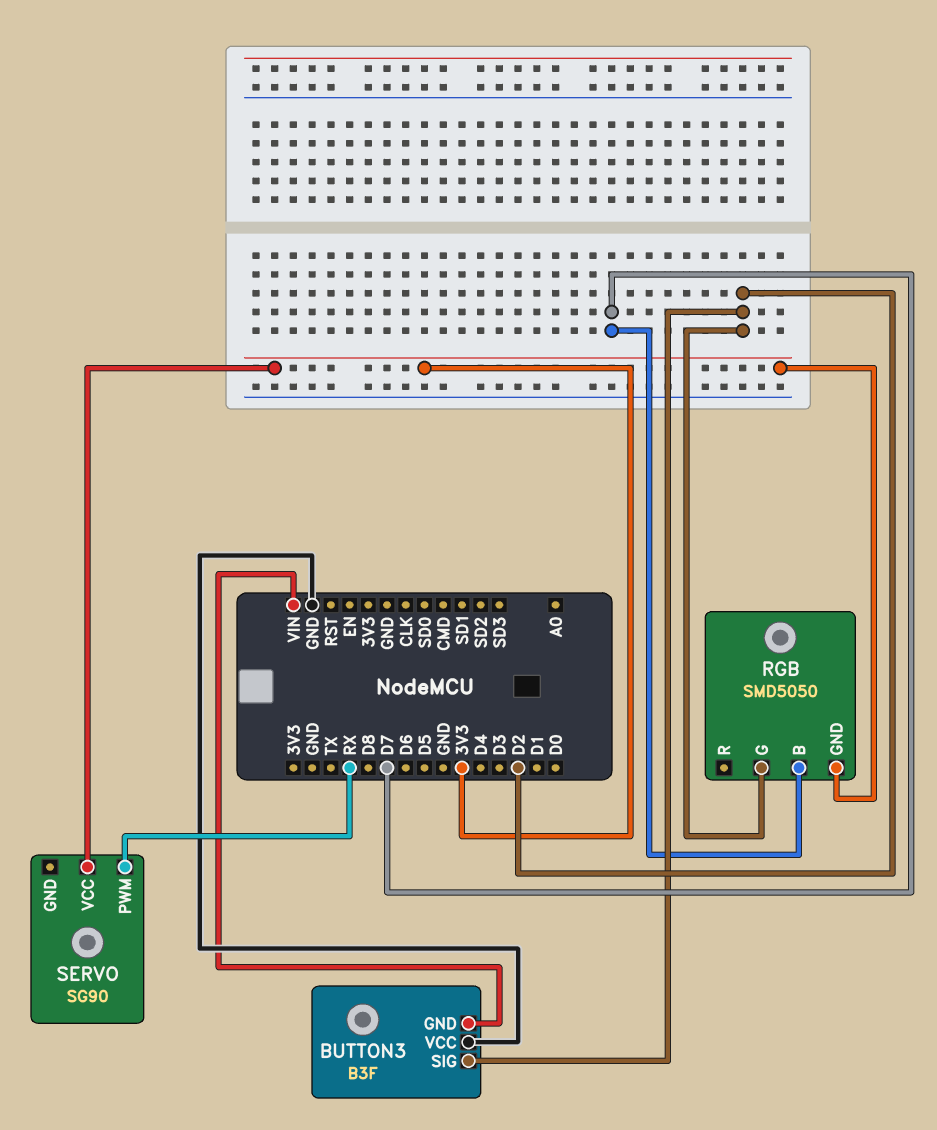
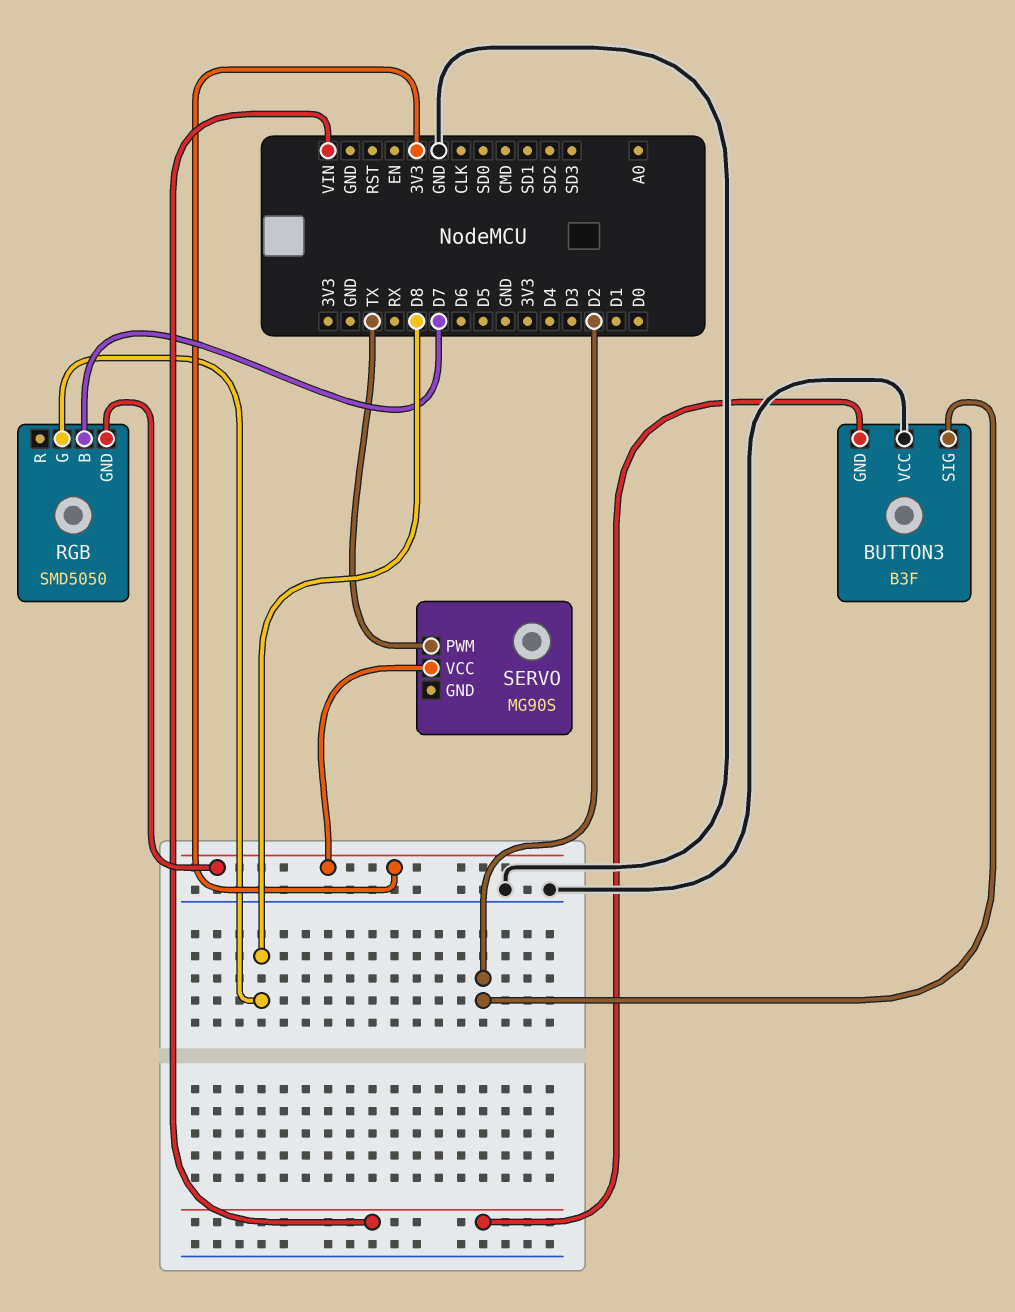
RGB pin G: D2 -> D8
SERVO: SG90 -> MG90S
SERVO pin PWM: RX -> TX

